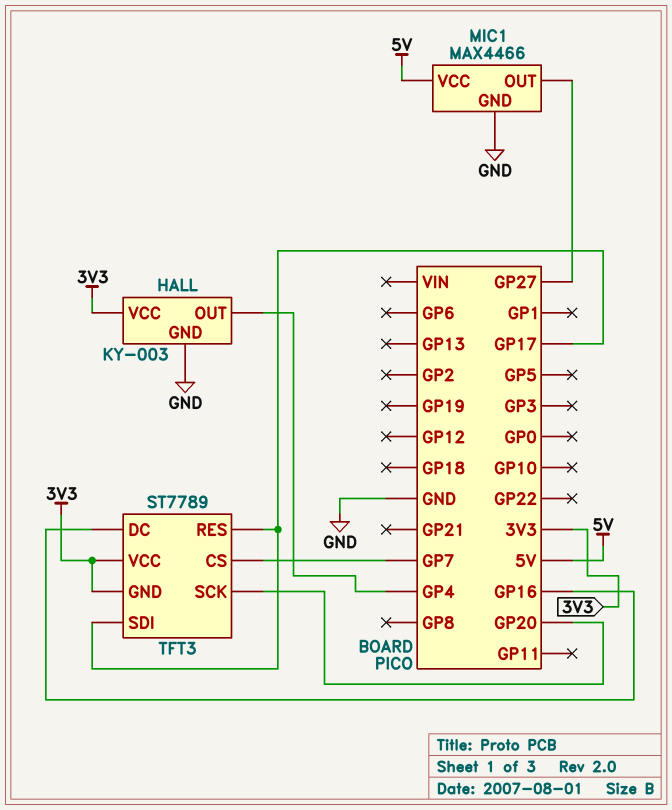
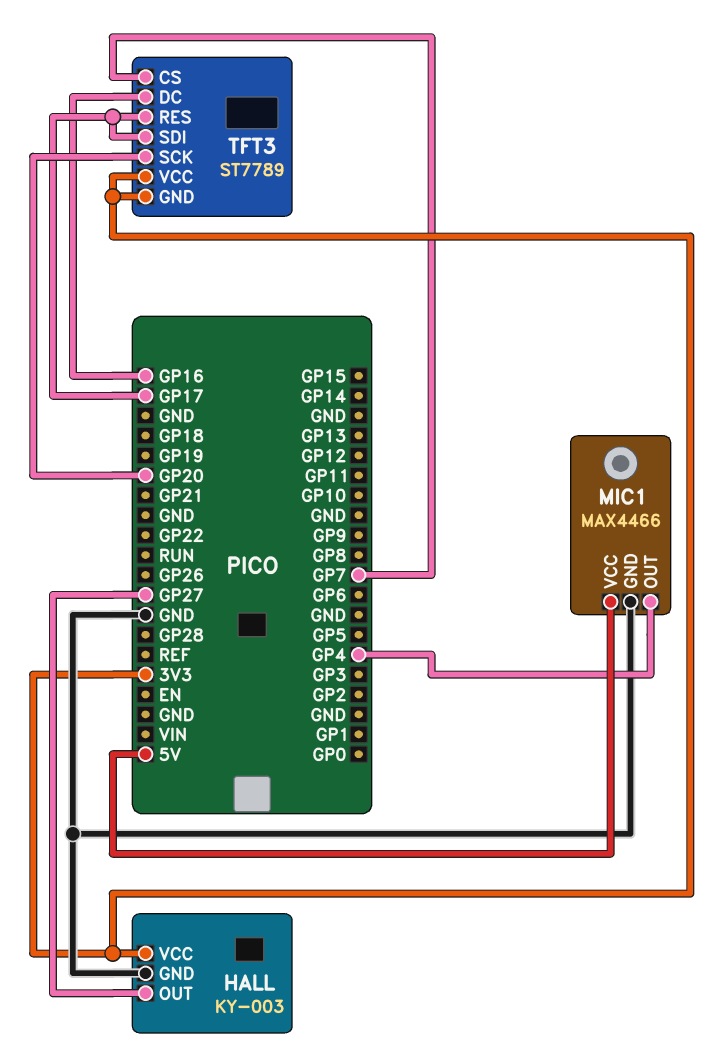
HALL pin OUT: GP4 -> GP27
MIC1 pin OUT: GP27 -> GP4

